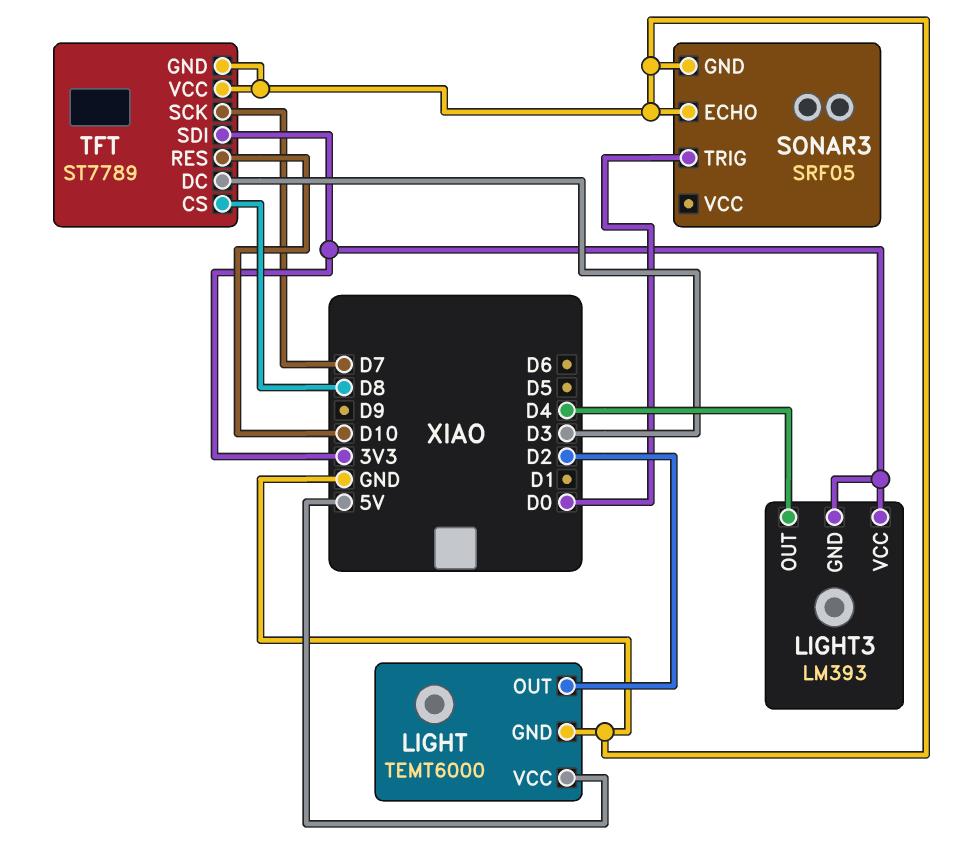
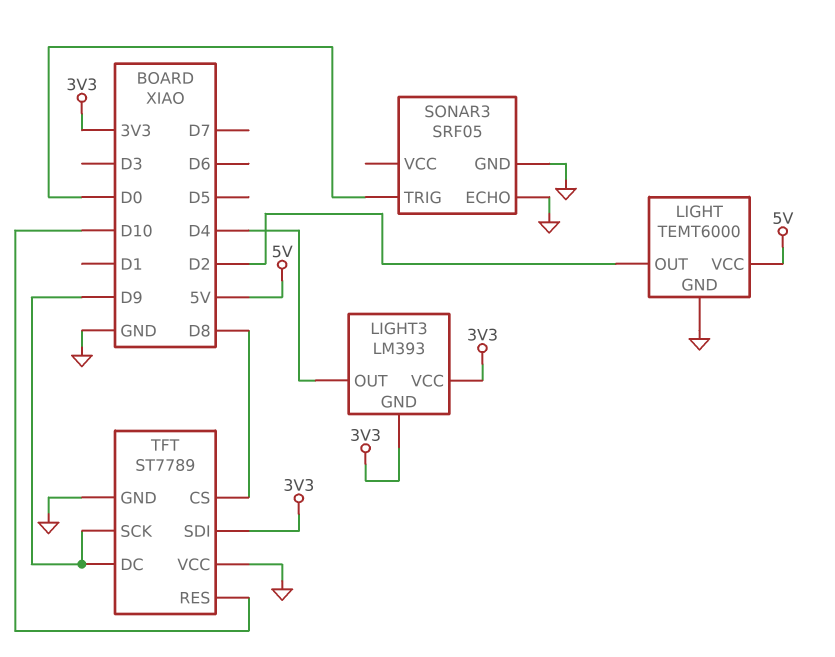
TFT pin DC: D3 -> D9
TFT pin SCK: D7 -> D9

